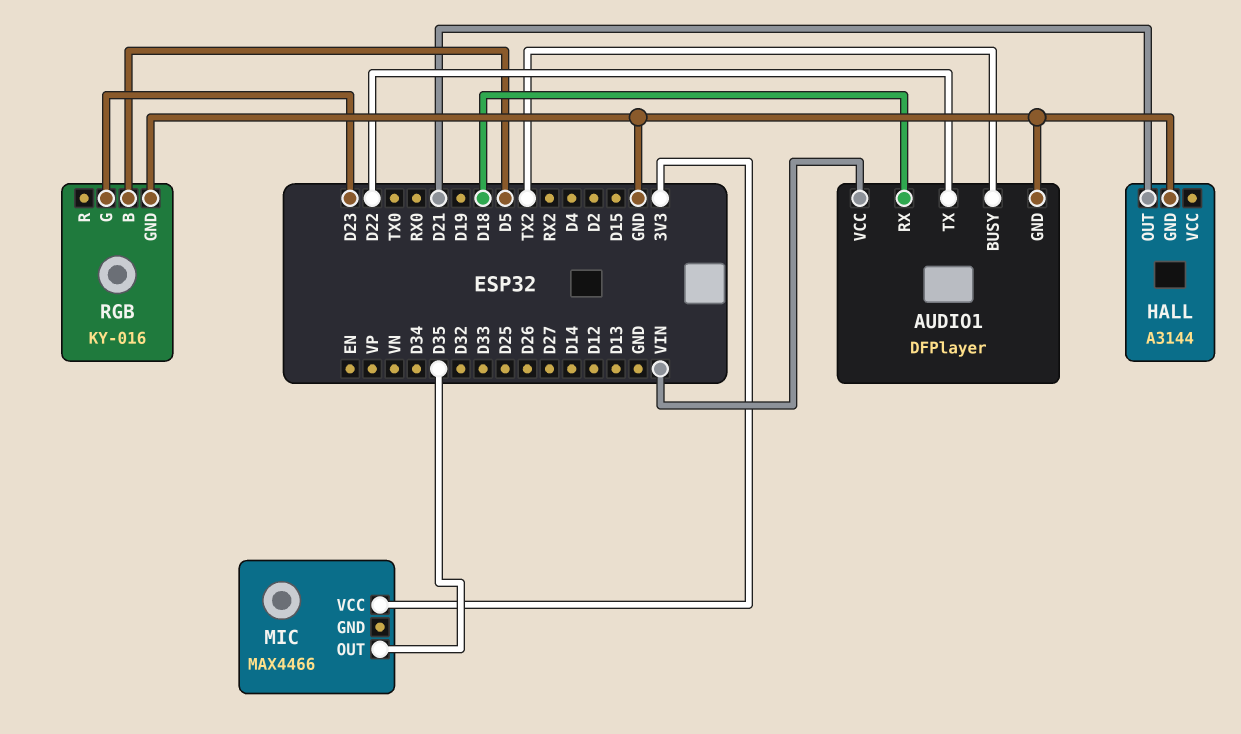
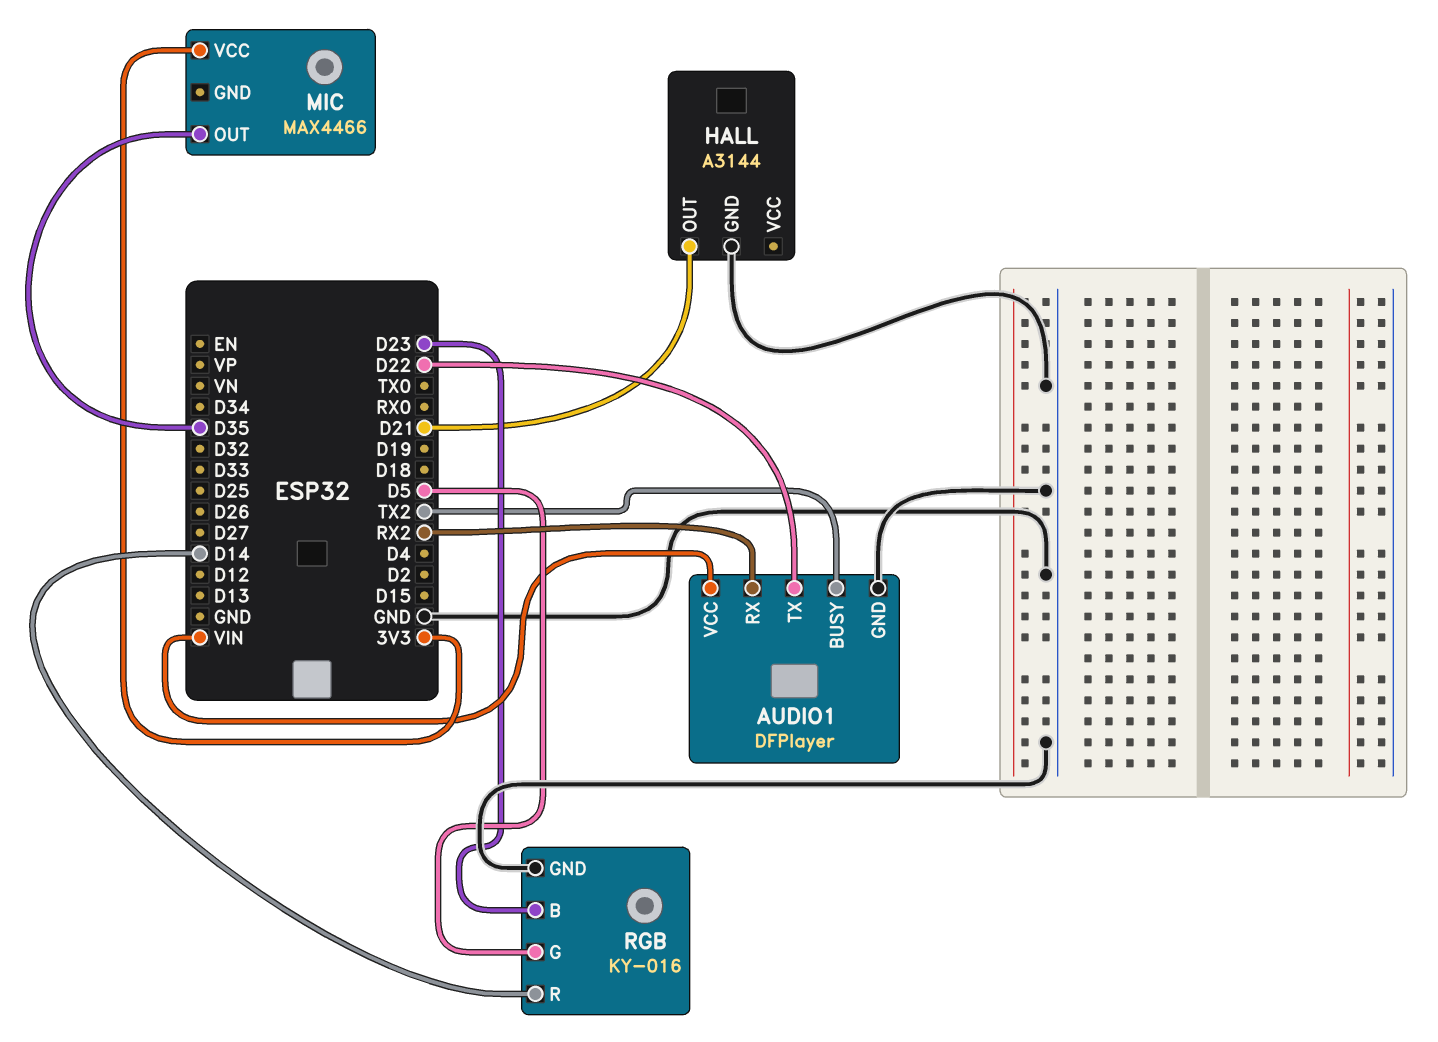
AUDIO1 pin RX: D18 -> RX2
RGB pin B: D5 -> D23
RGB pin G: D23 -> D5
RGB pin R: none -> D14

